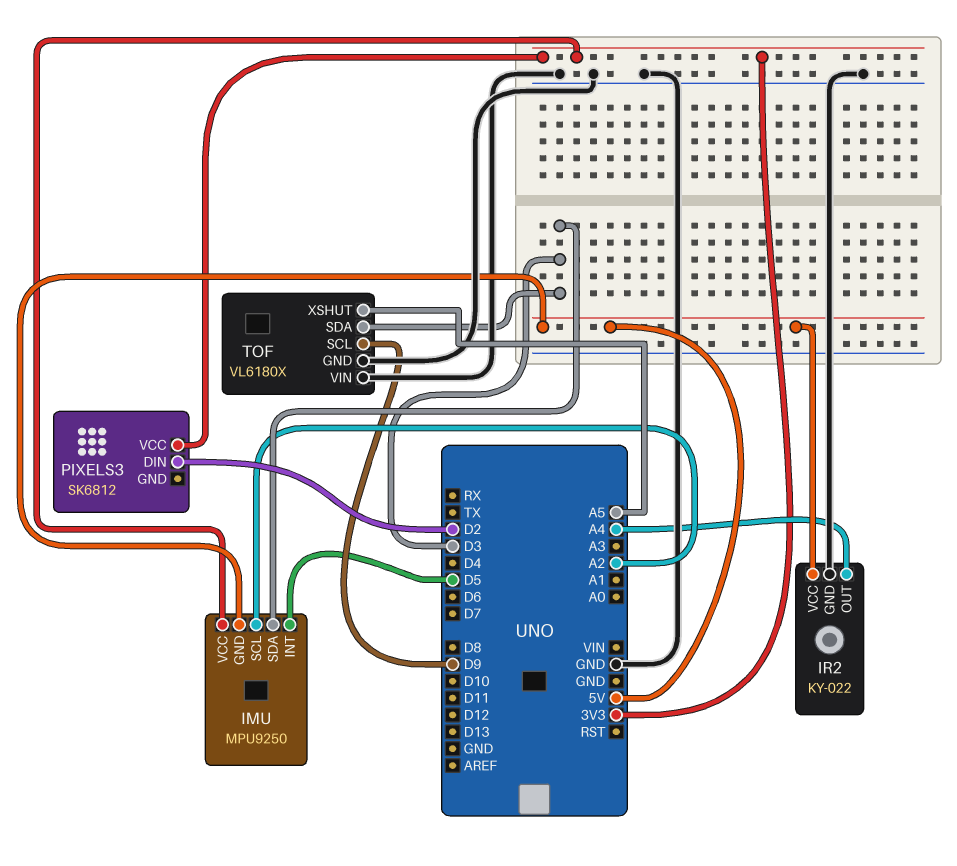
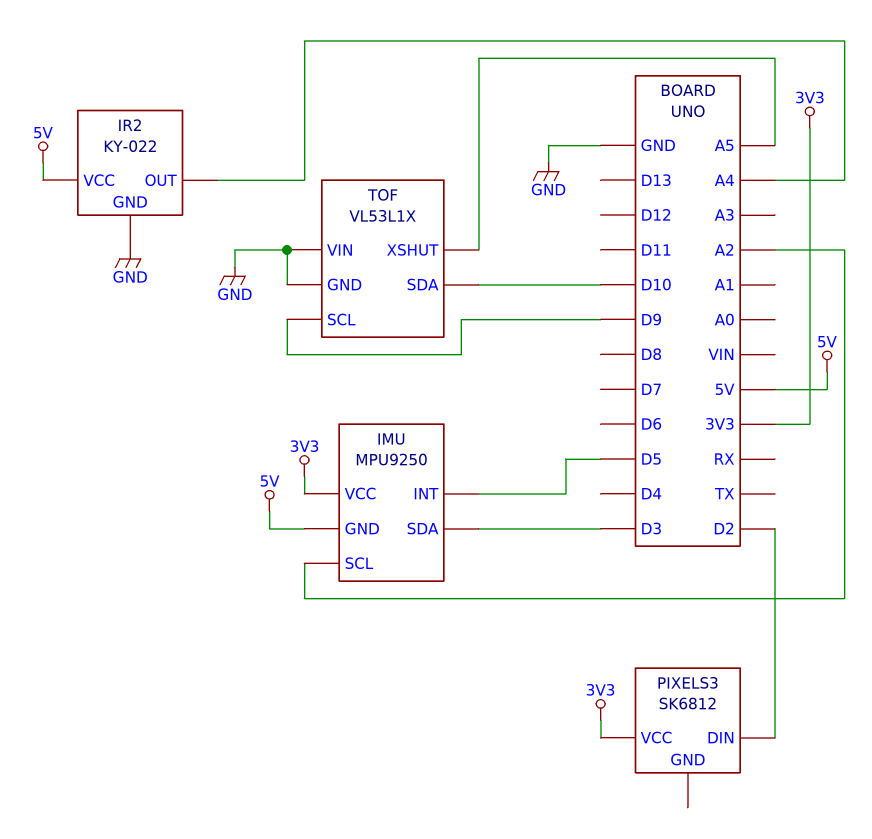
TOF: VL6180X -> VL53L1X
TOF pin SDA: D3 -> D10

